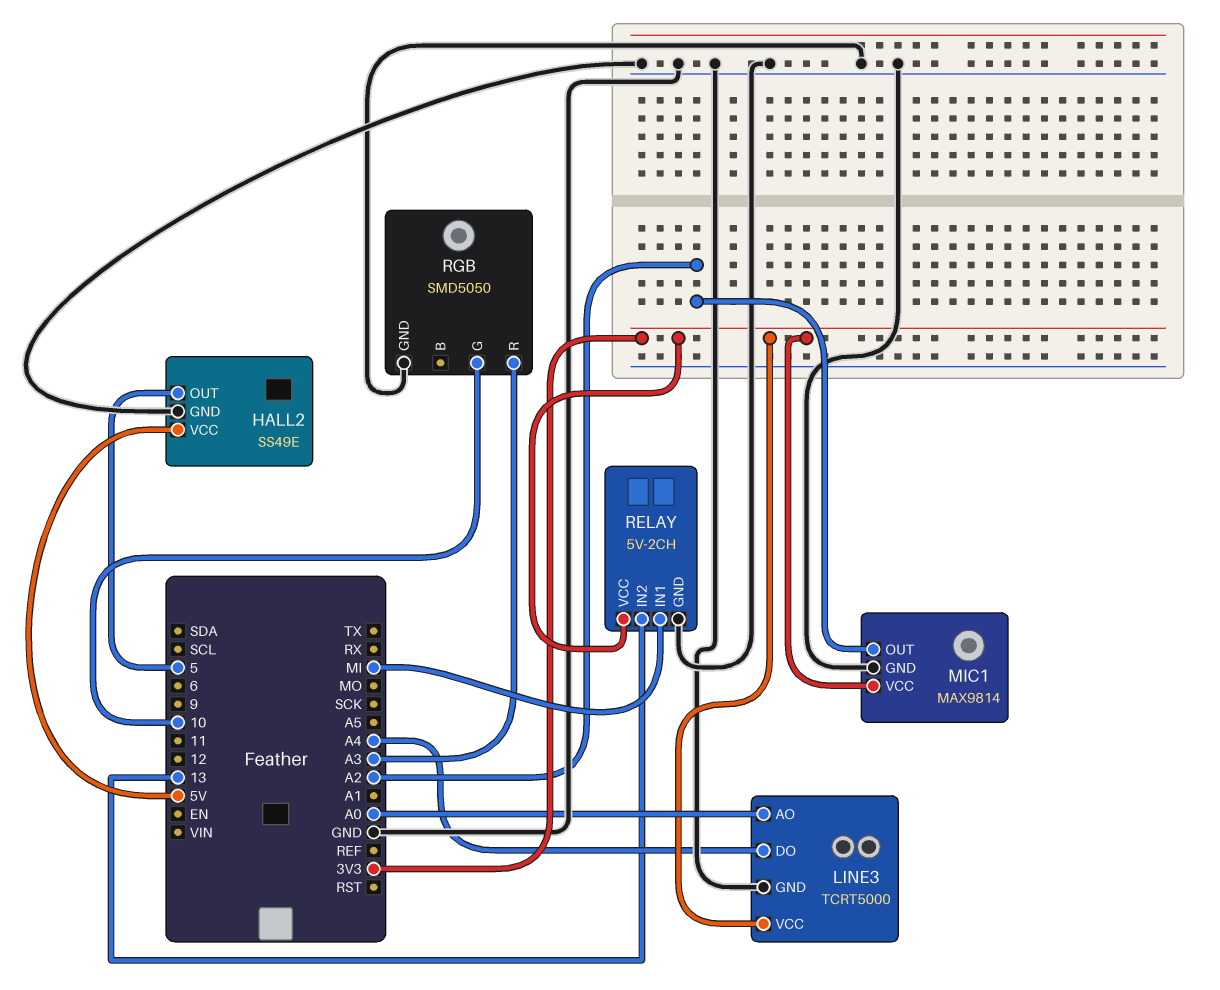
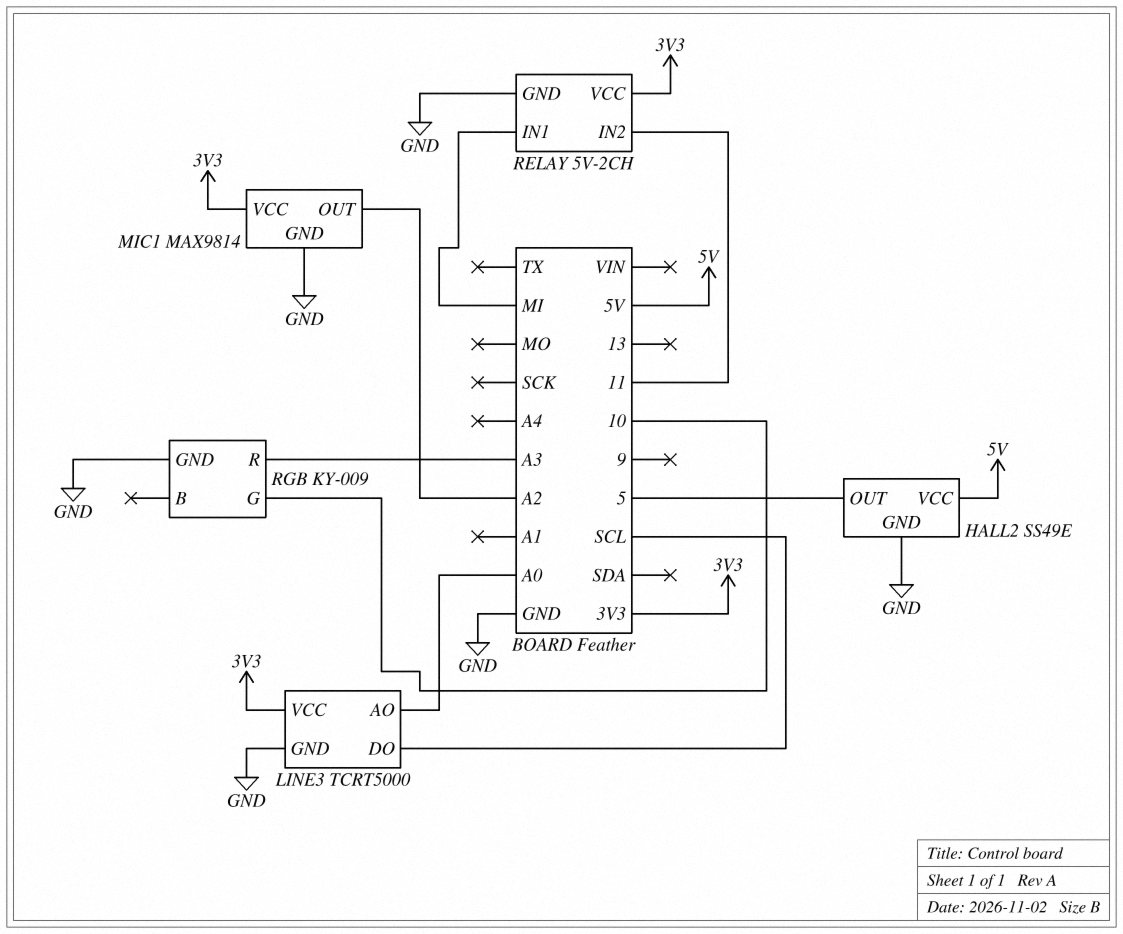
LINE3 pin DO: A4 -> SCL
RELAY pin IN2: 13 -> 11
RGB: SMD5050 -> KY-009

